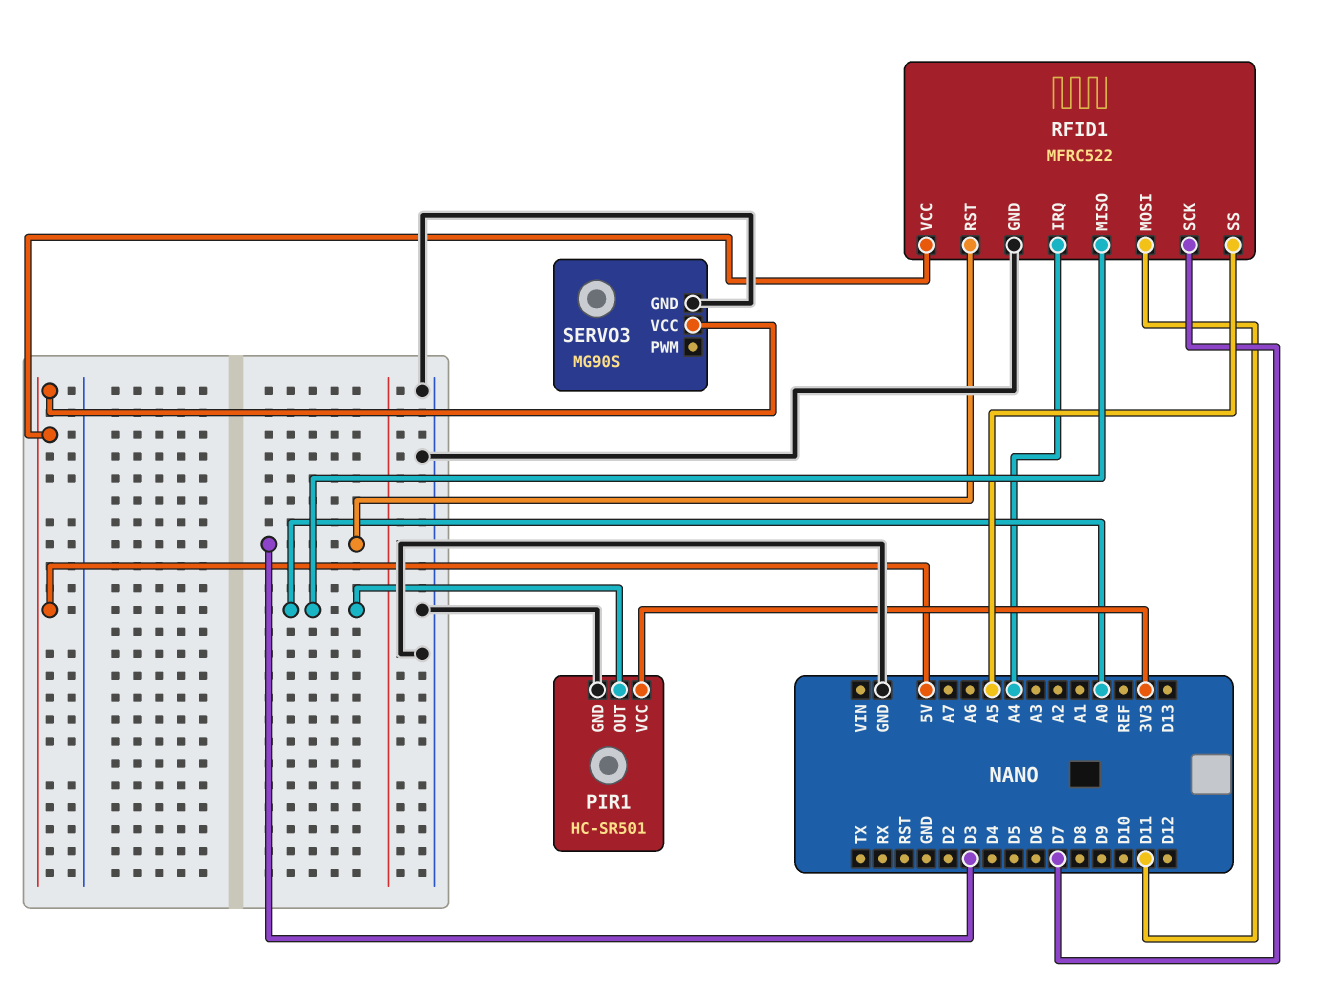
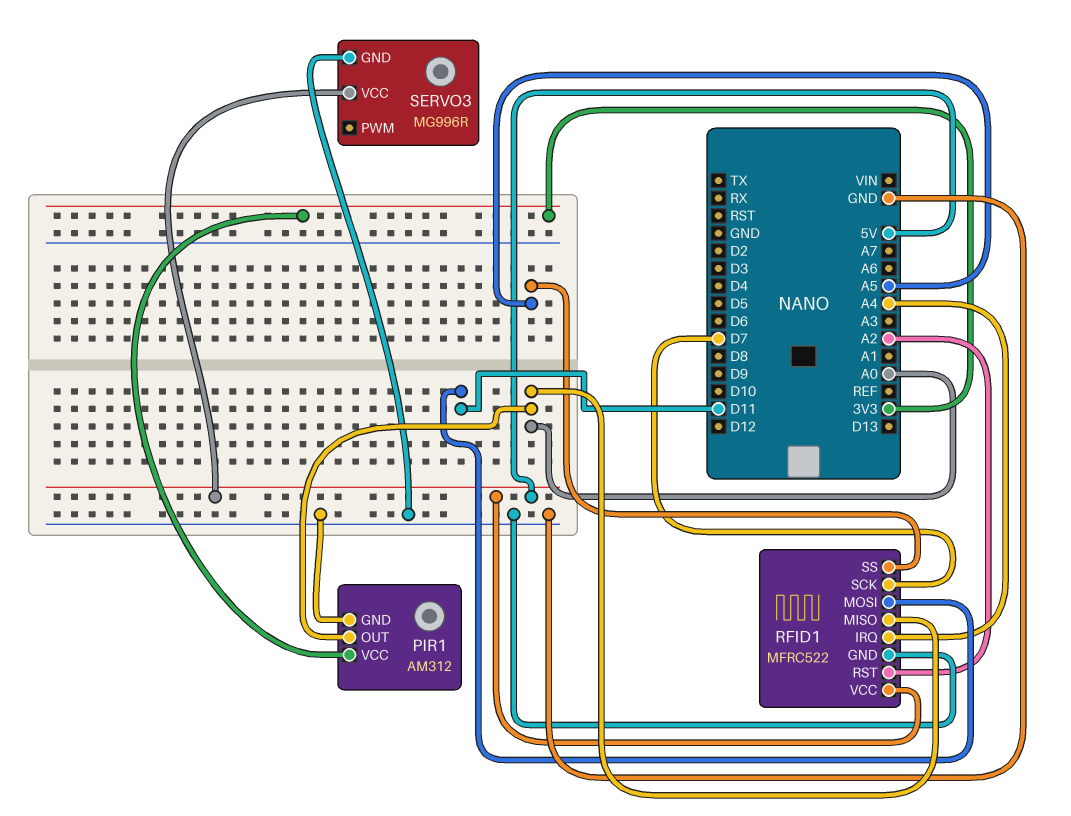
PIR1: HC-SR501 -> AM312
RFID1 pin RST: D3 -> A2
SERVO3: MG90S -> MG996R

